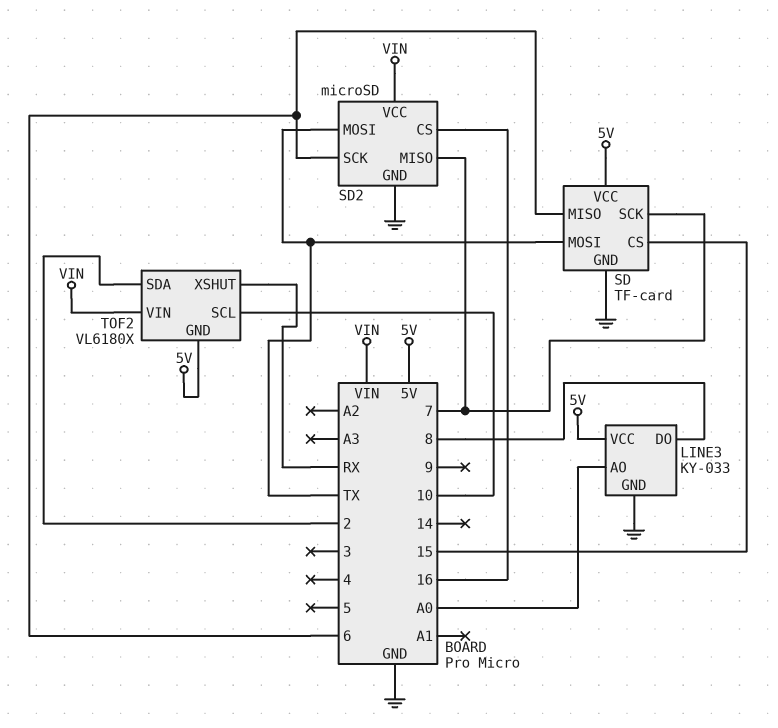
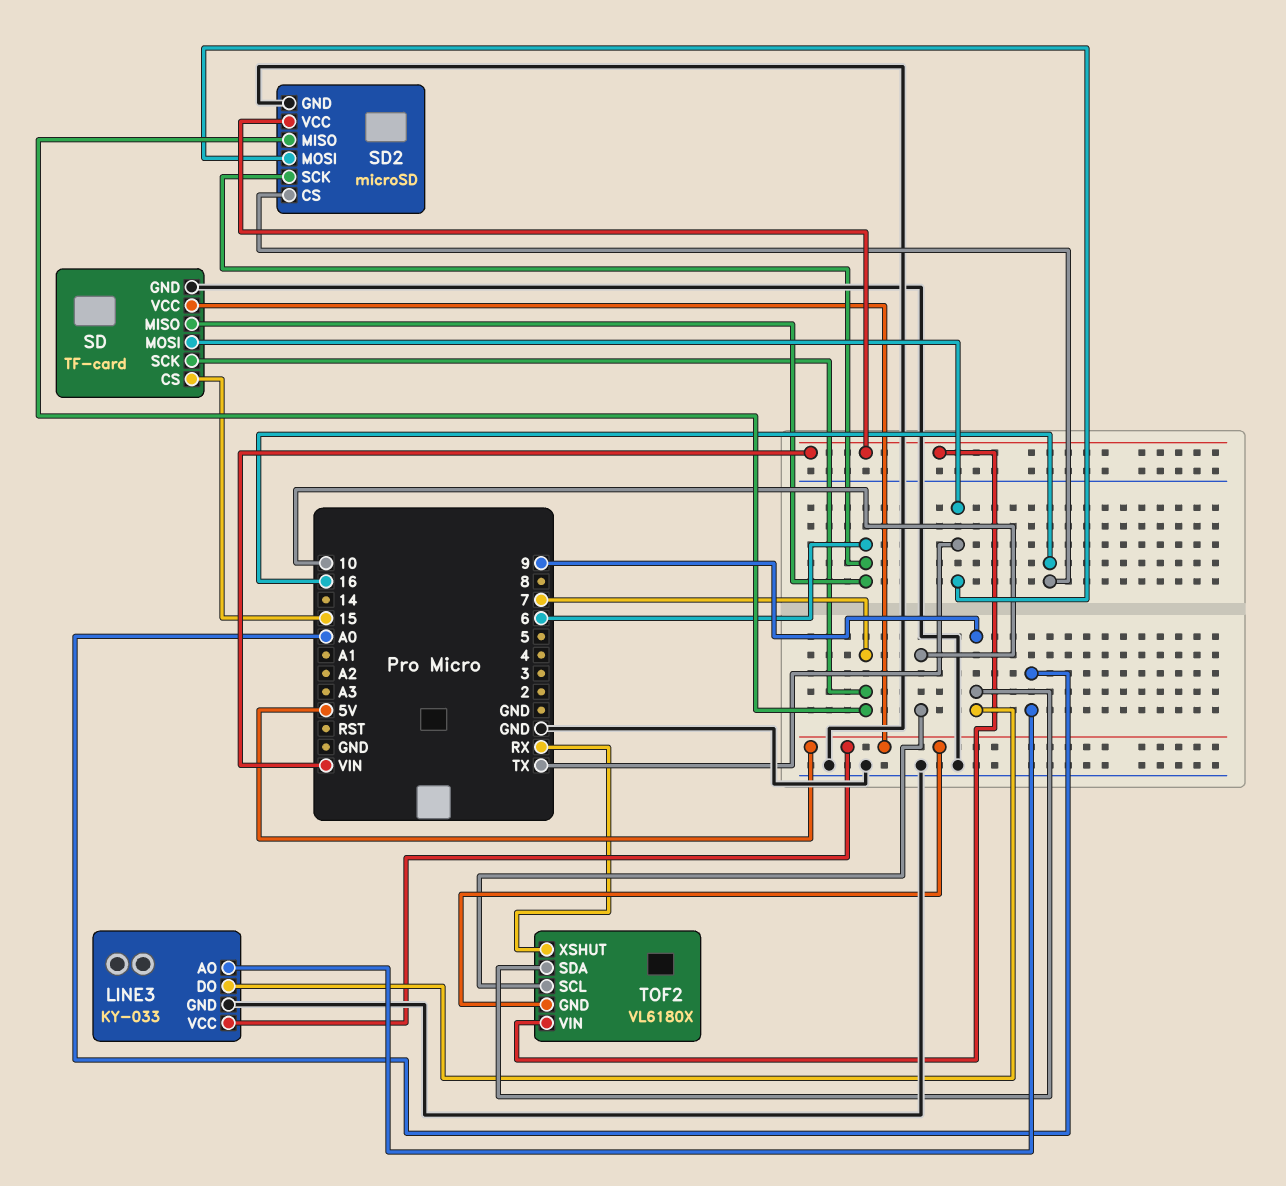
LINE3 pin DO: 8 -> 9
TOF2 pin SDA: 2 -> 9

